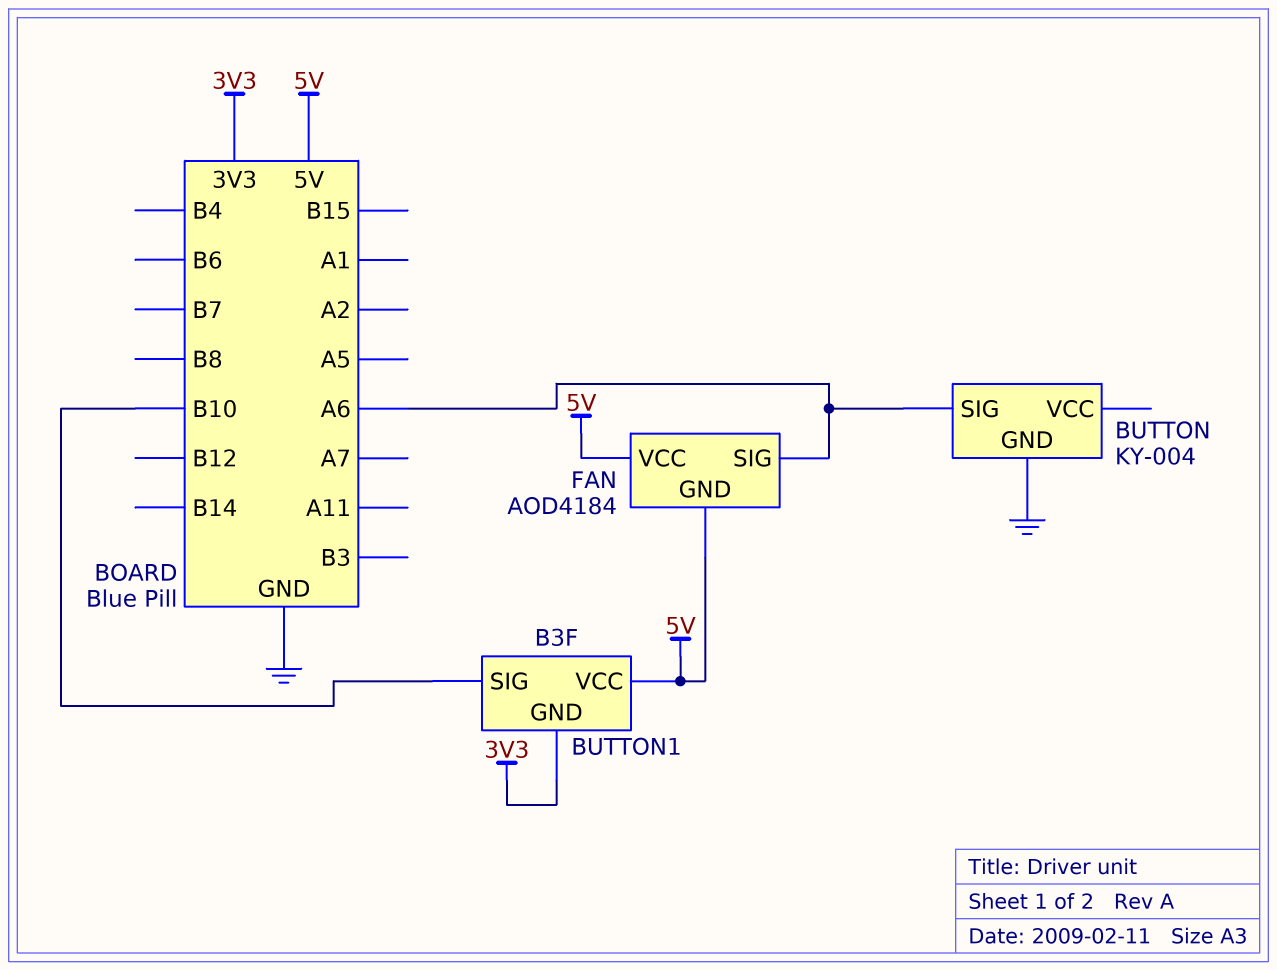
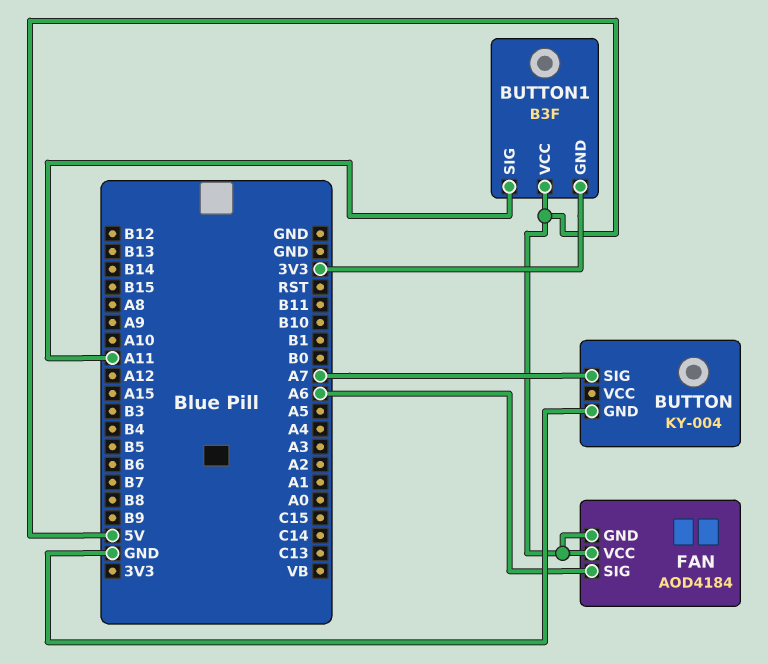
BUTTON pin SIG: A6 -> A7
BUTTON1 pin SIG: B10 -> A11

